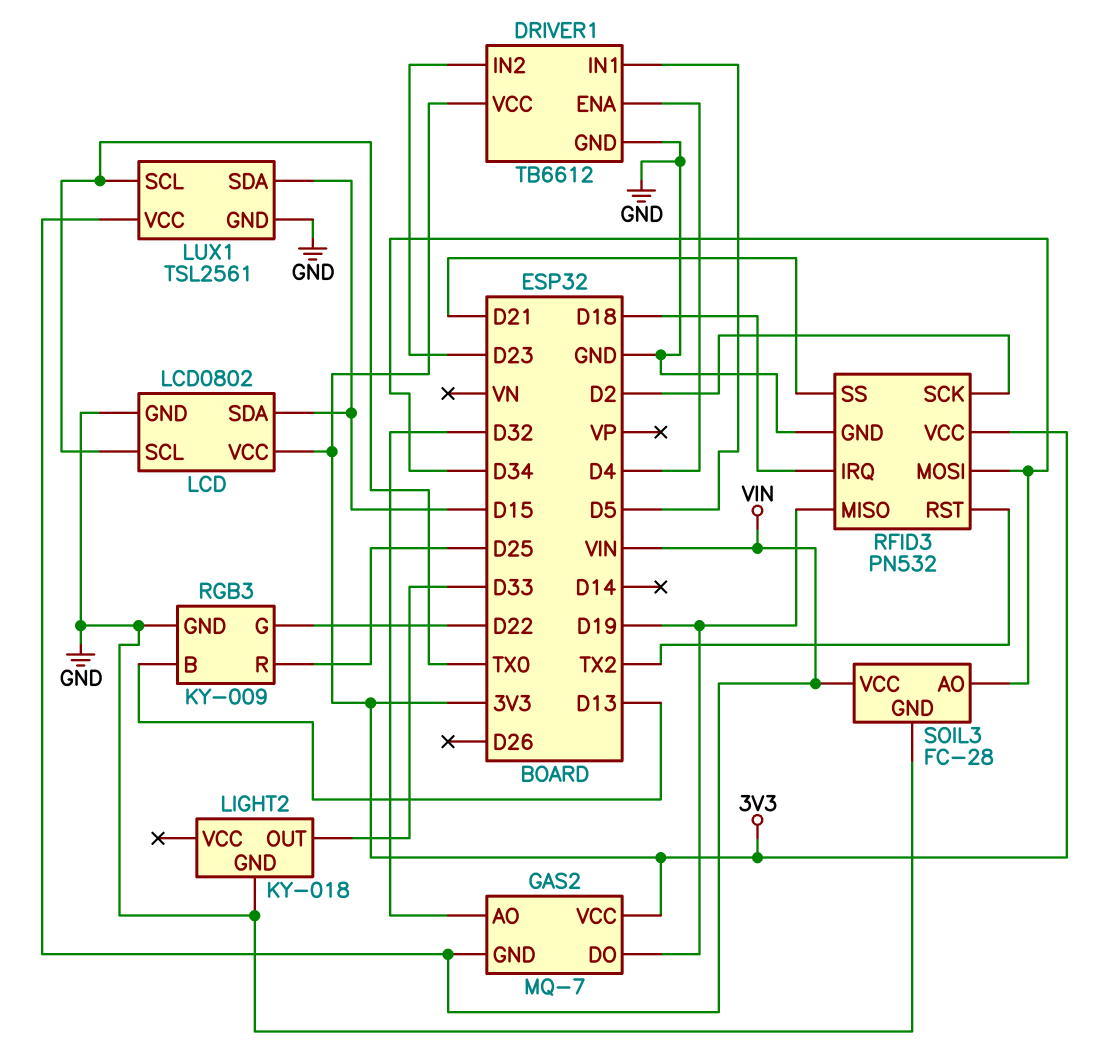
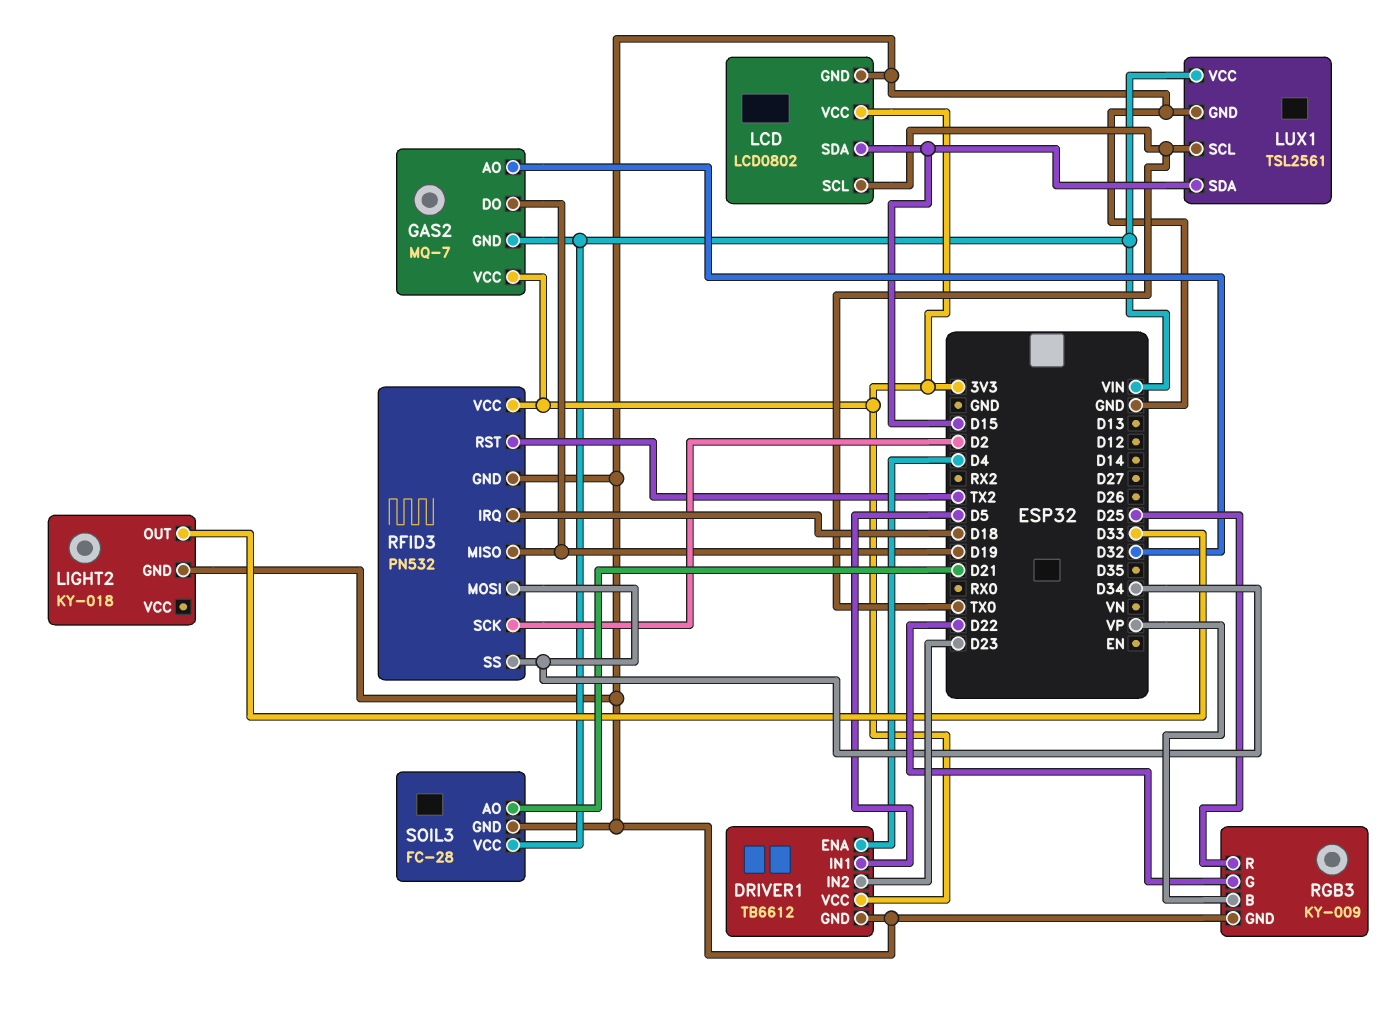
RFID3 pin SS: D21 -> D34
RGB3 pin B: D13 -> VP
SOIL3 pin AO: D34 -> D21

